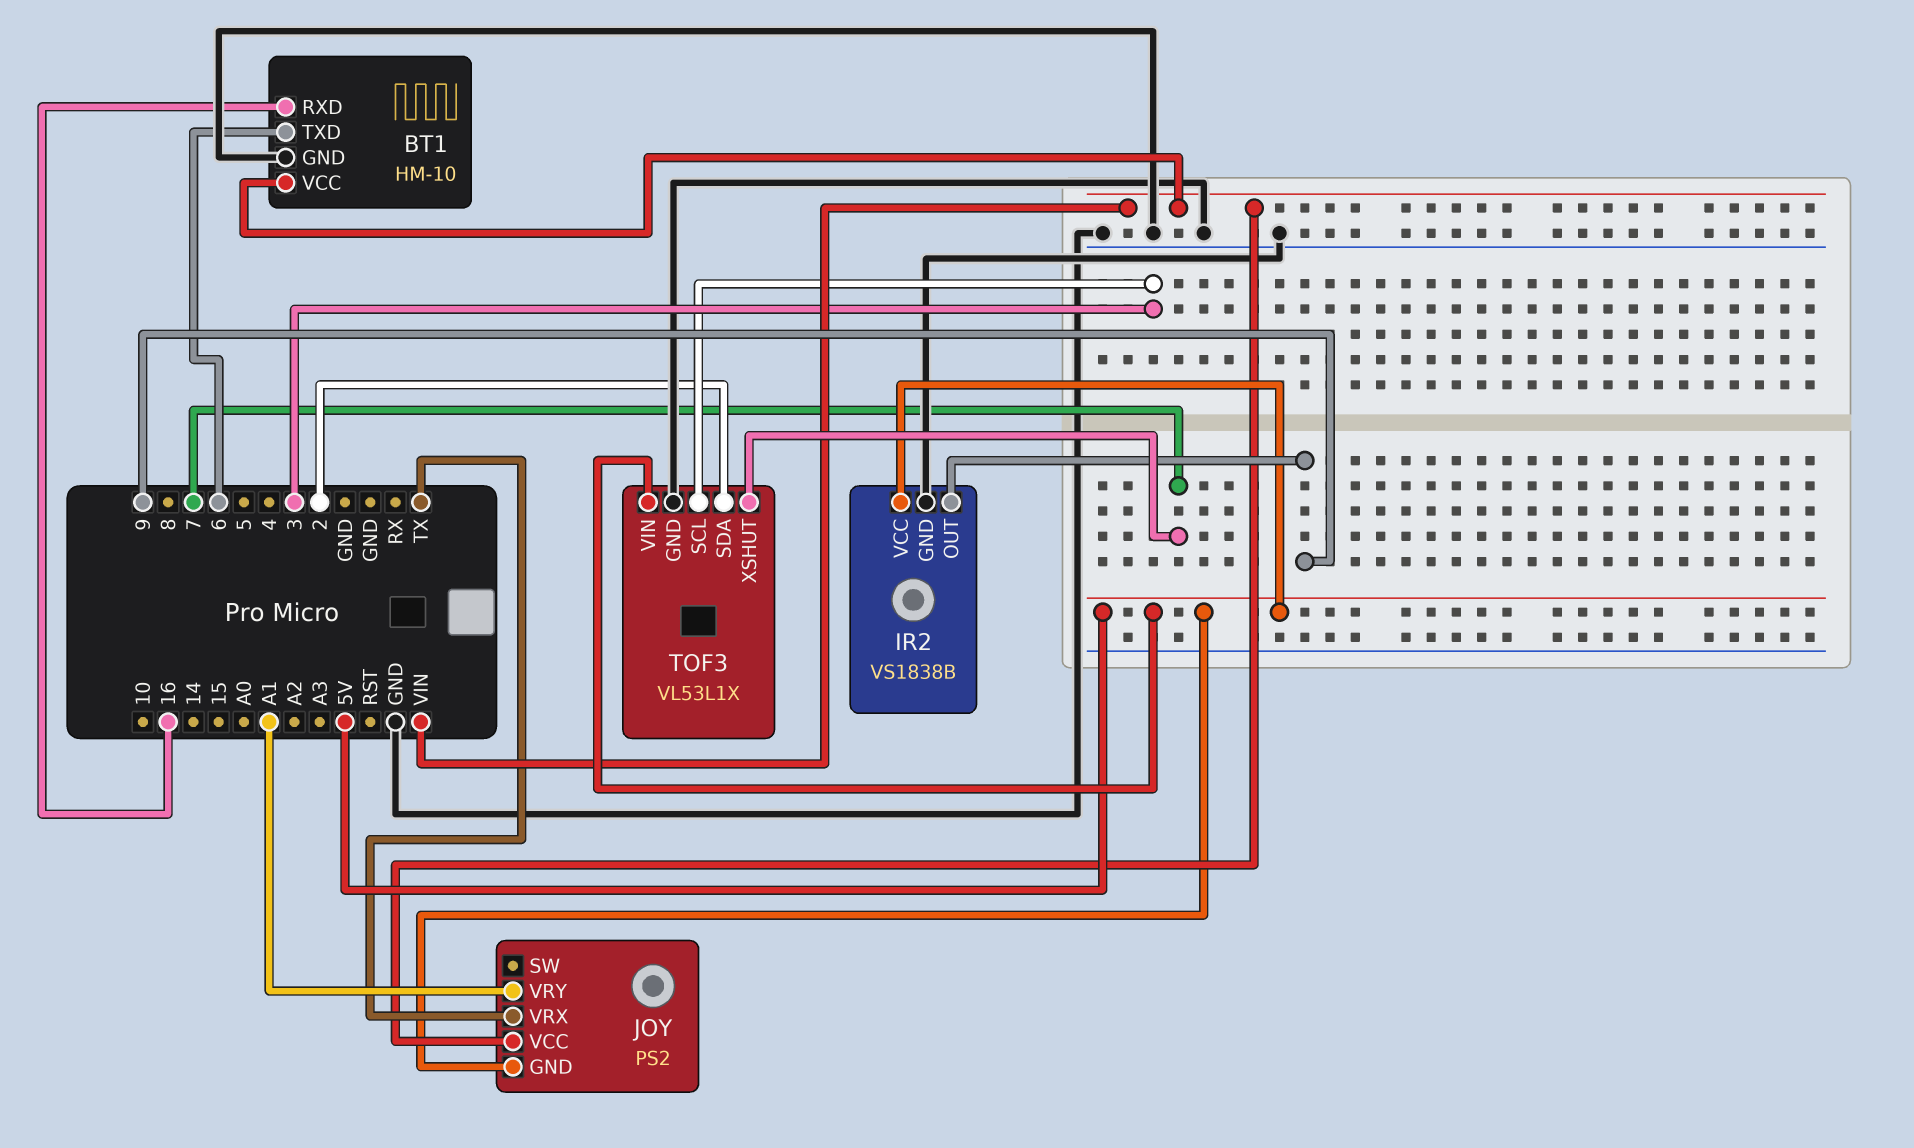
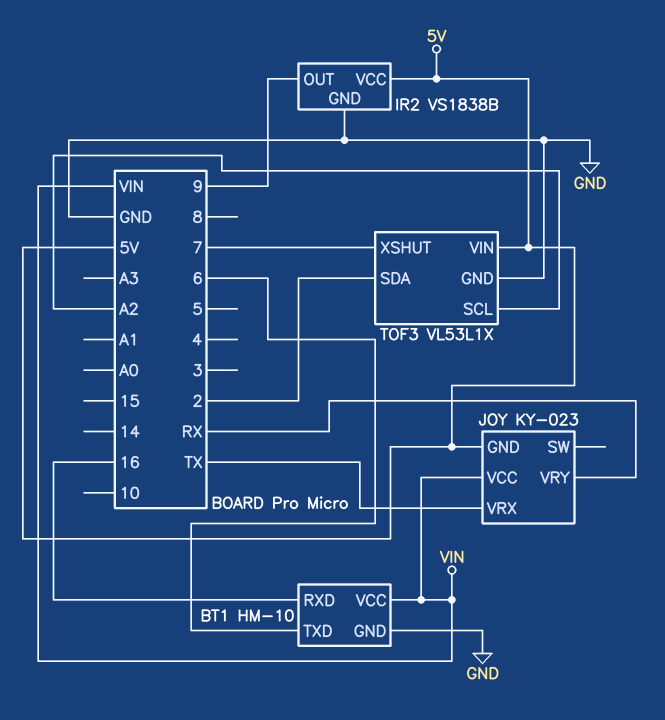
JOY: PS2 -> KY-023
JOY pin VRY: A1 -> RX
TOF3 pin SCL: 3 -> A2

